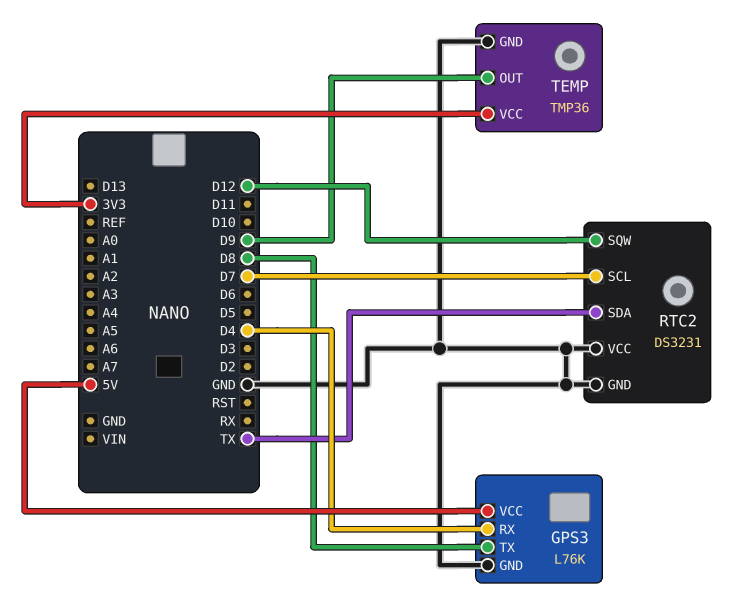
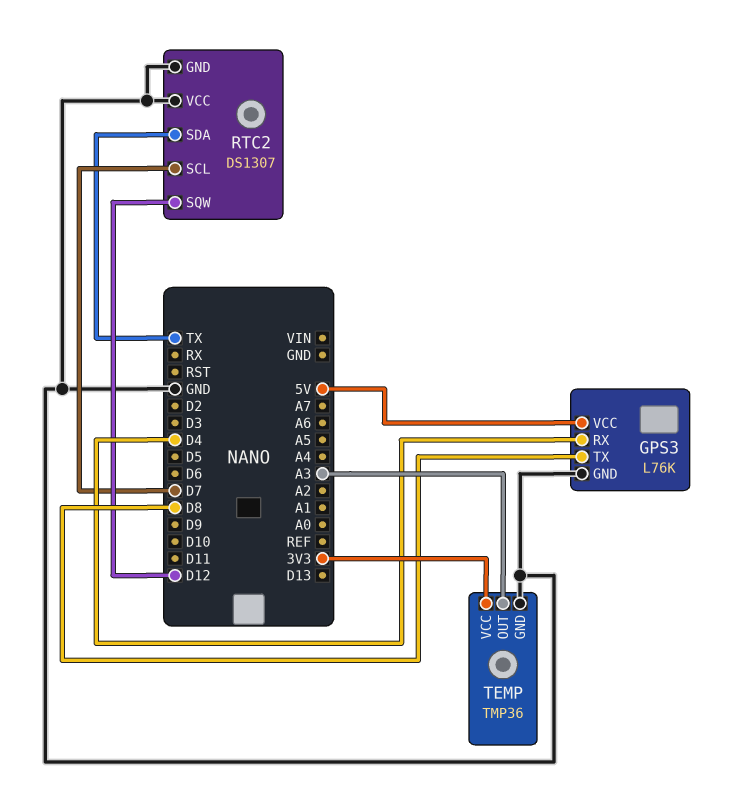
RTC2: DS3231 -> DS1307
TEMP pin OUT: D9 -> A3

